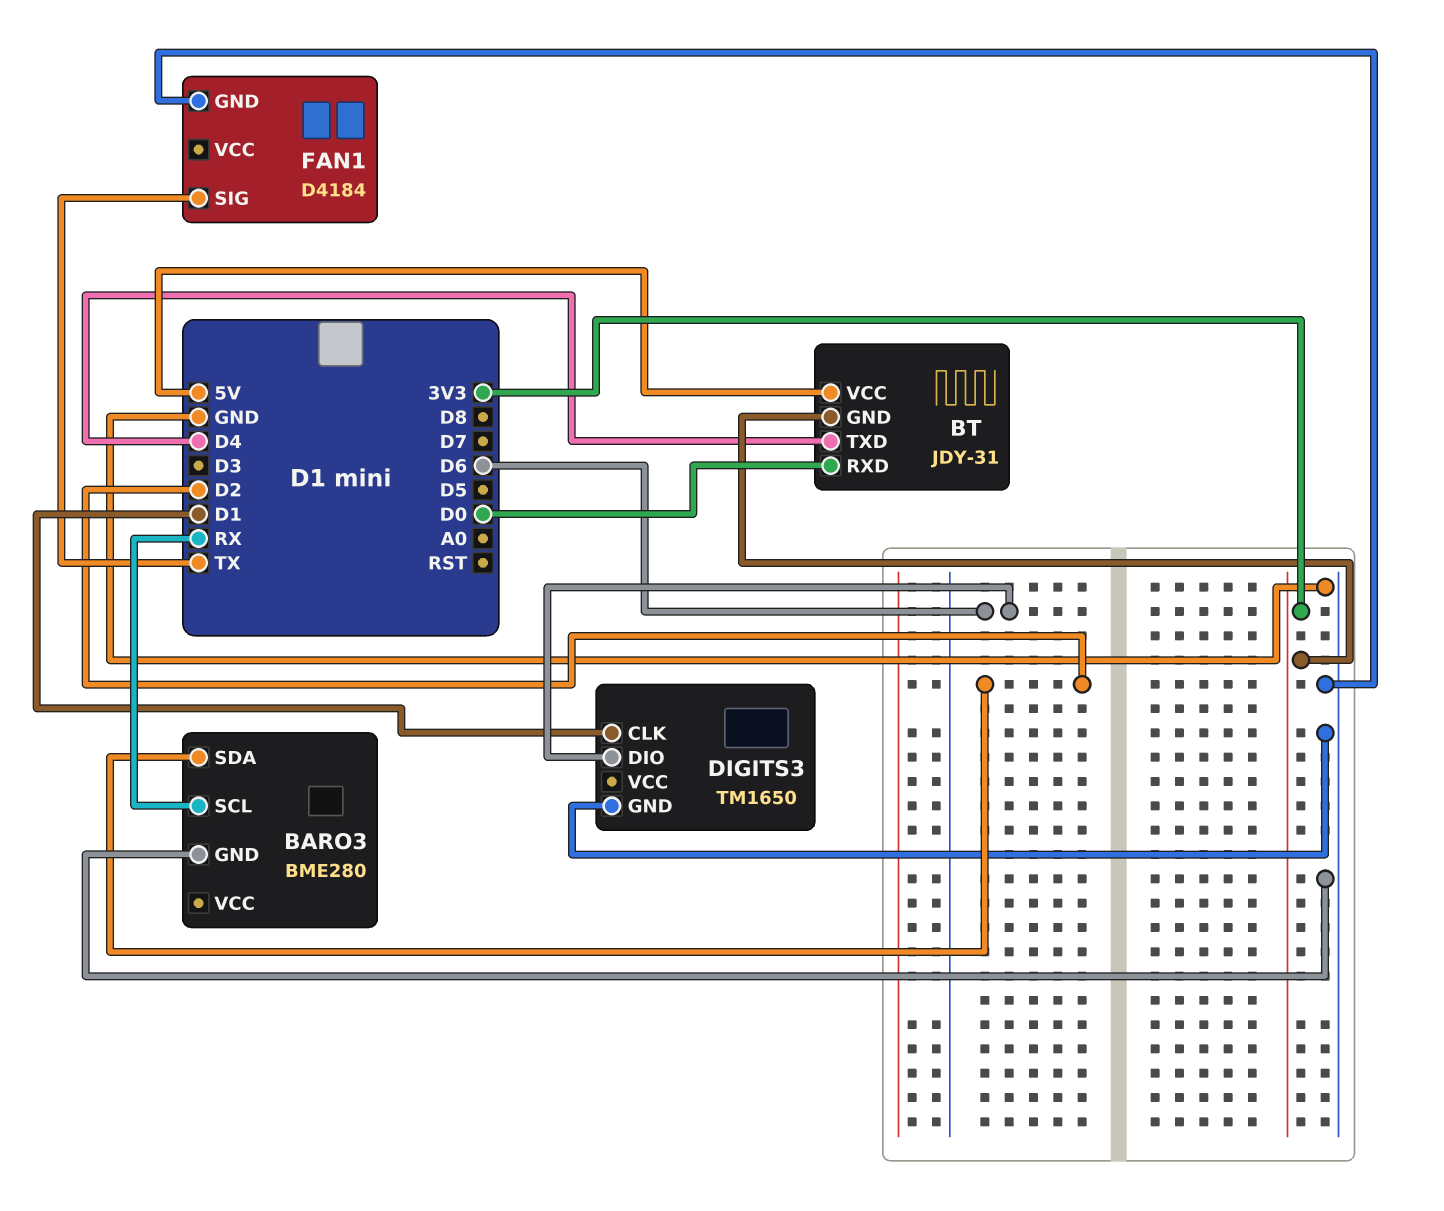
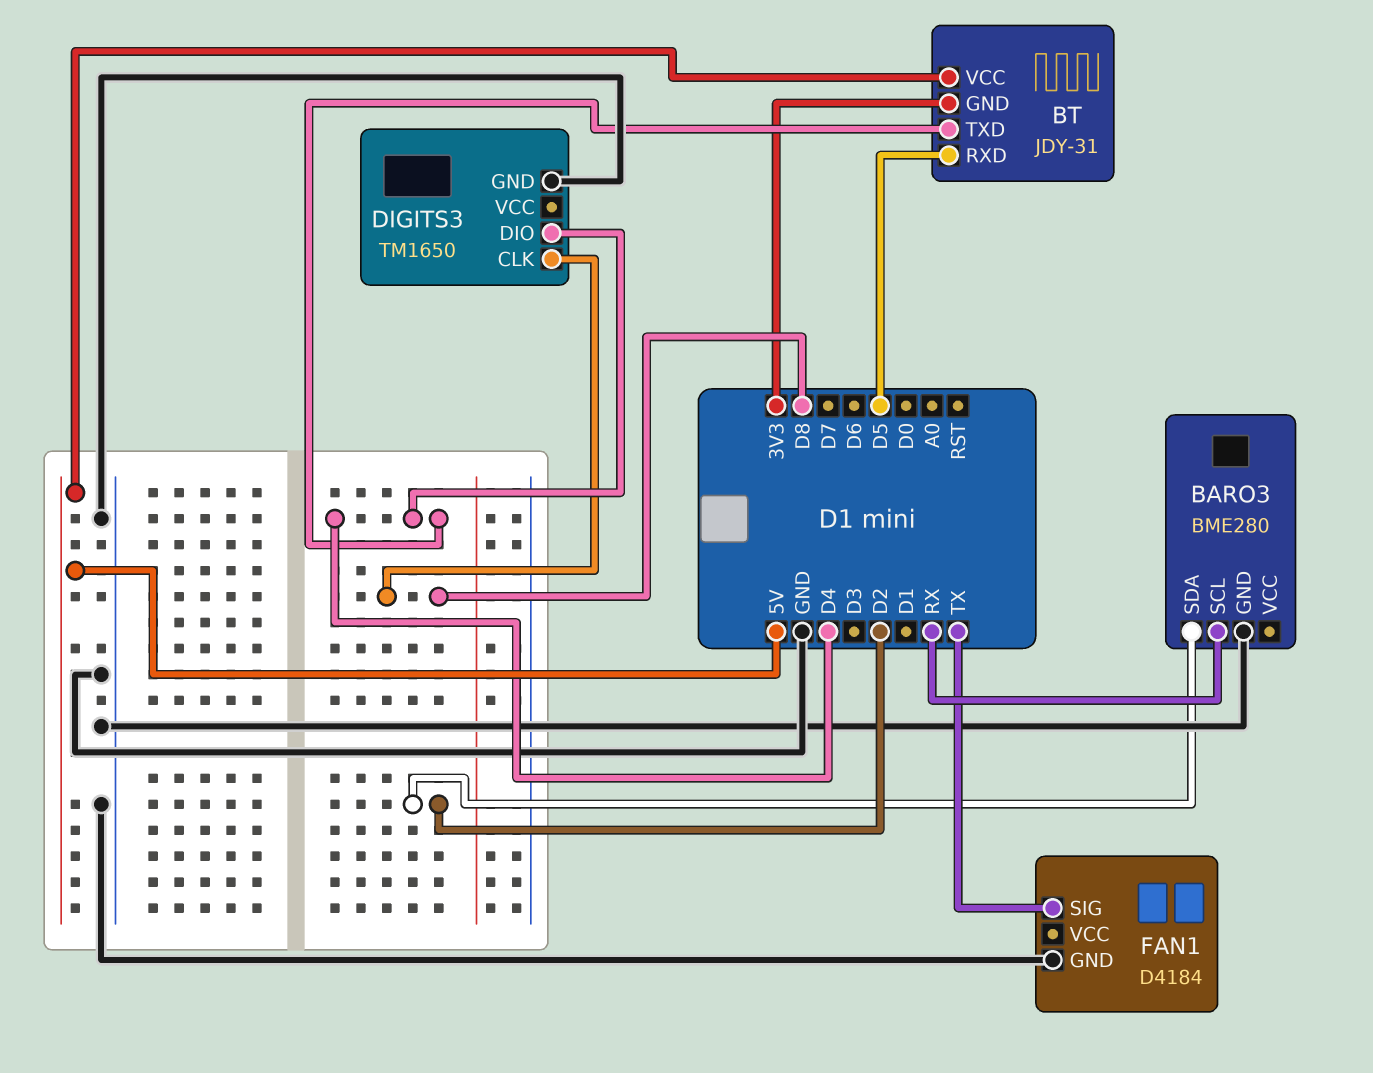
BT pin RXD: D0 -> D5
DIGITS3 pin CLK: D1 -> D8
DIGITS3 pin DIO: D6 -> D4

